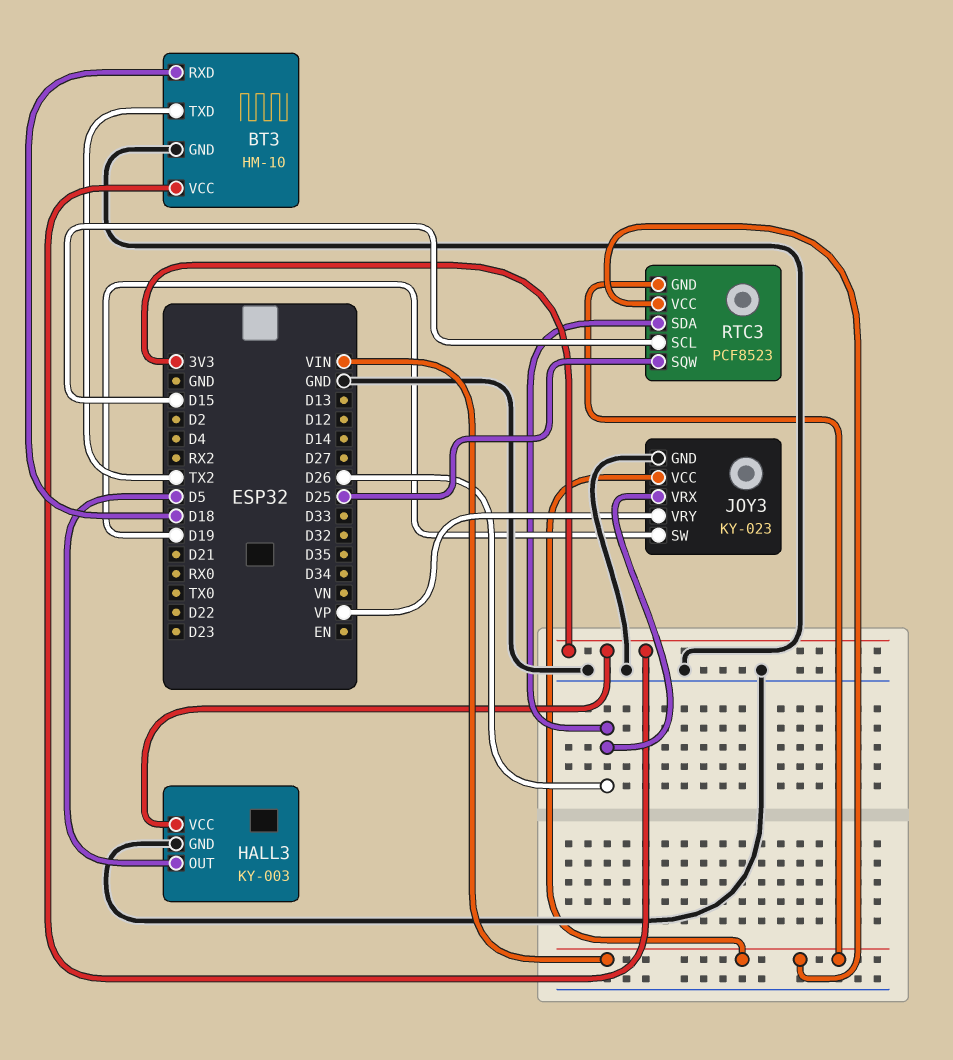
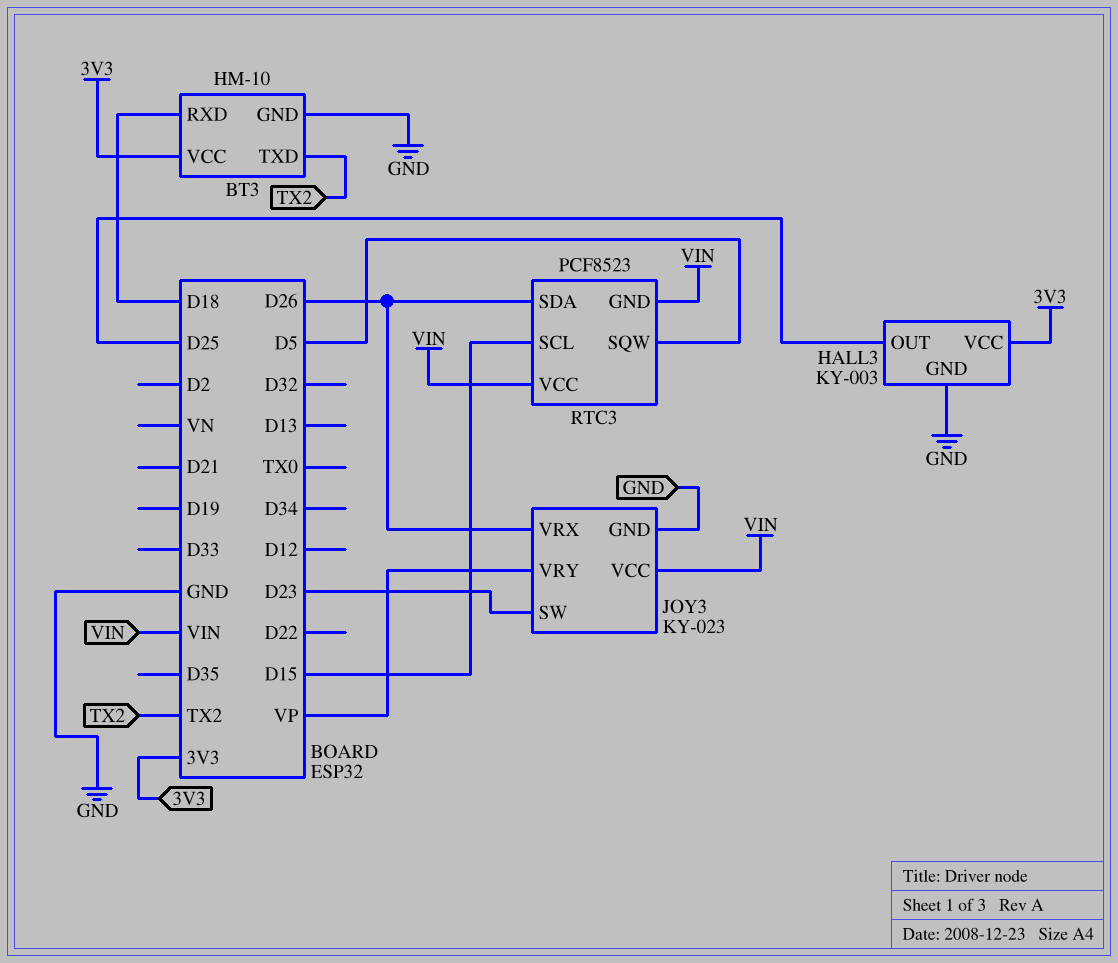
HALL3 pin OUT: D5 -> D25
JOY3 pin SW: D19 -> D23
RTC3 pin SQW: D25 -> D5

